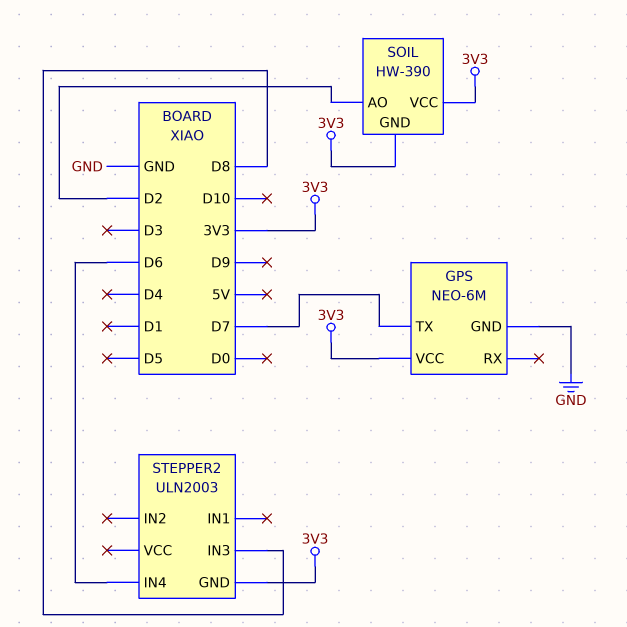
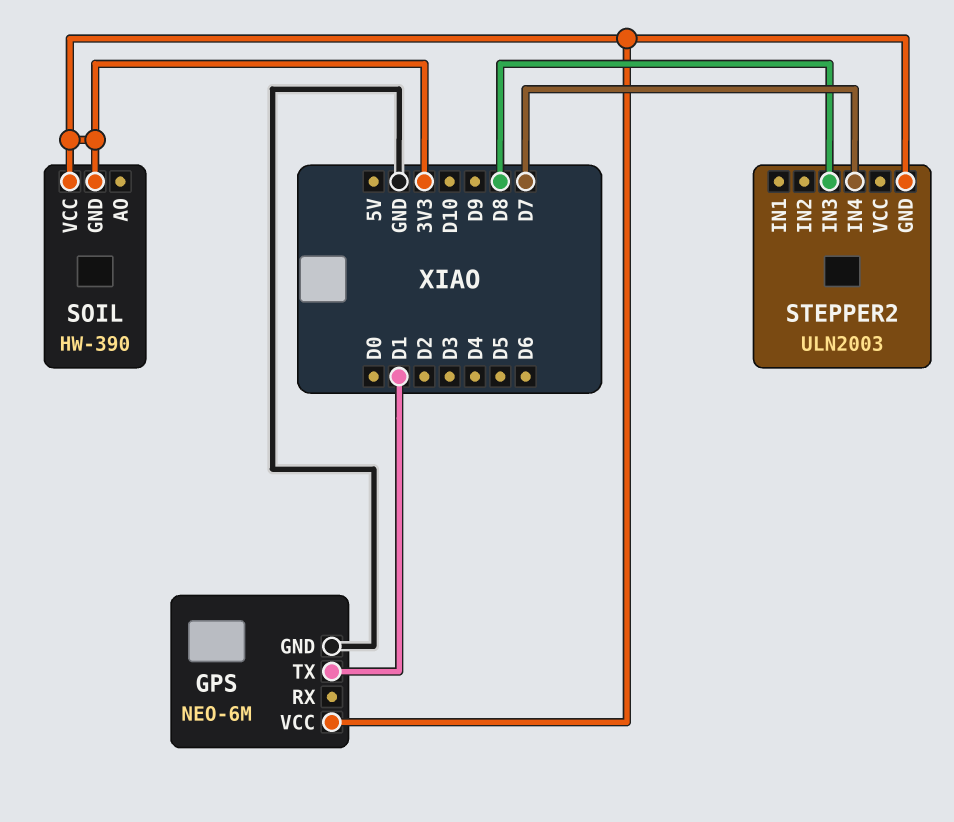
GPS pin TX: D7 -> D1
SOIL pin AO: D2 -> none
STEPPER2 pin IN4: D6 -> D7

